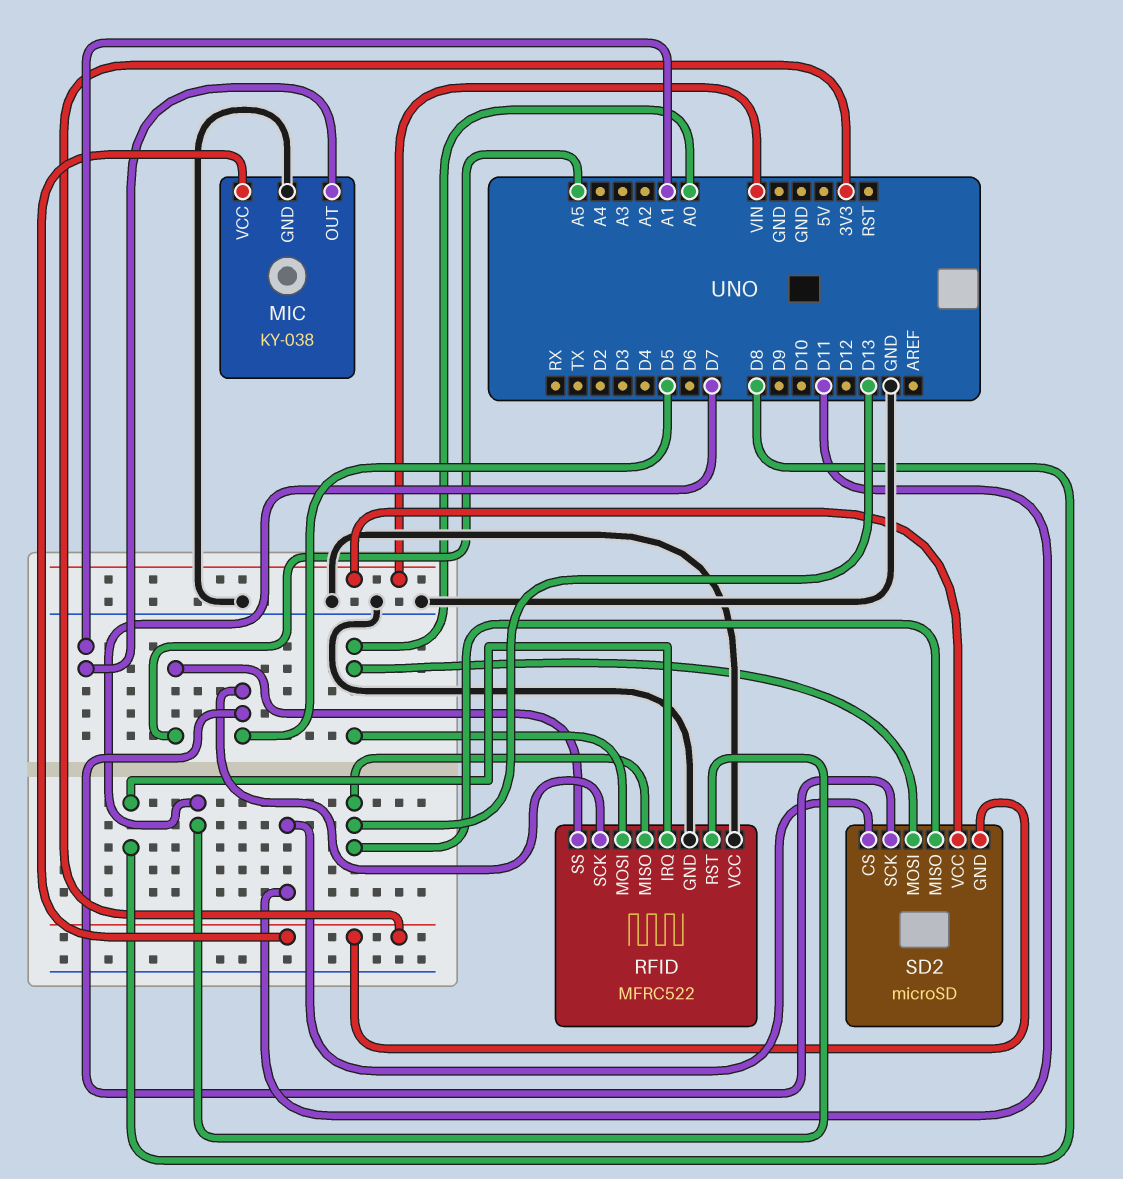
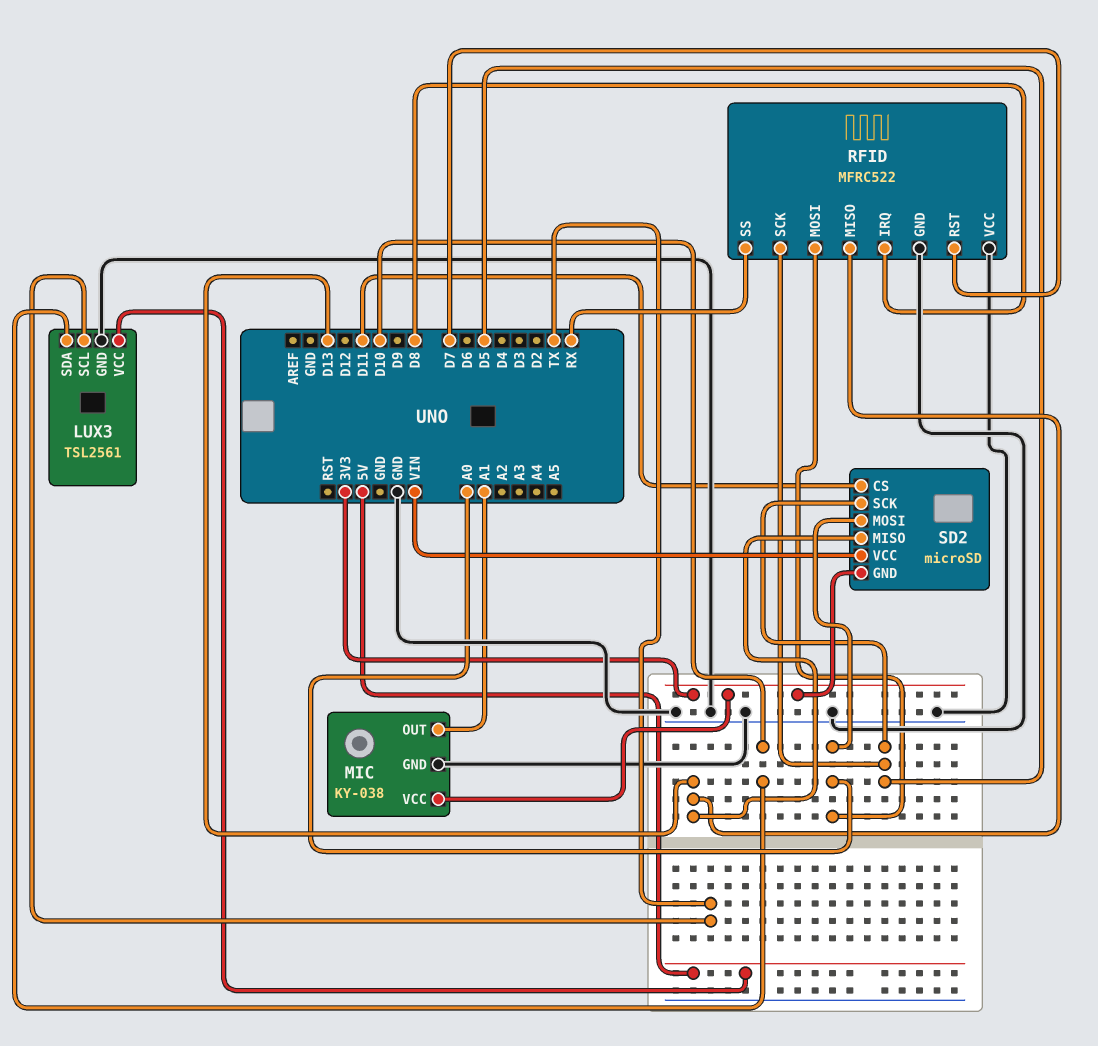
LUX3: none -> TSL2561
LUX3 pin GND: none -> GND
LUX3 pin SCL: none -> TX
LUX3 pin SDA: none -> D10
LUX3 pin VCC: none -> 5V
RFID pin SS: A5 -> RX

